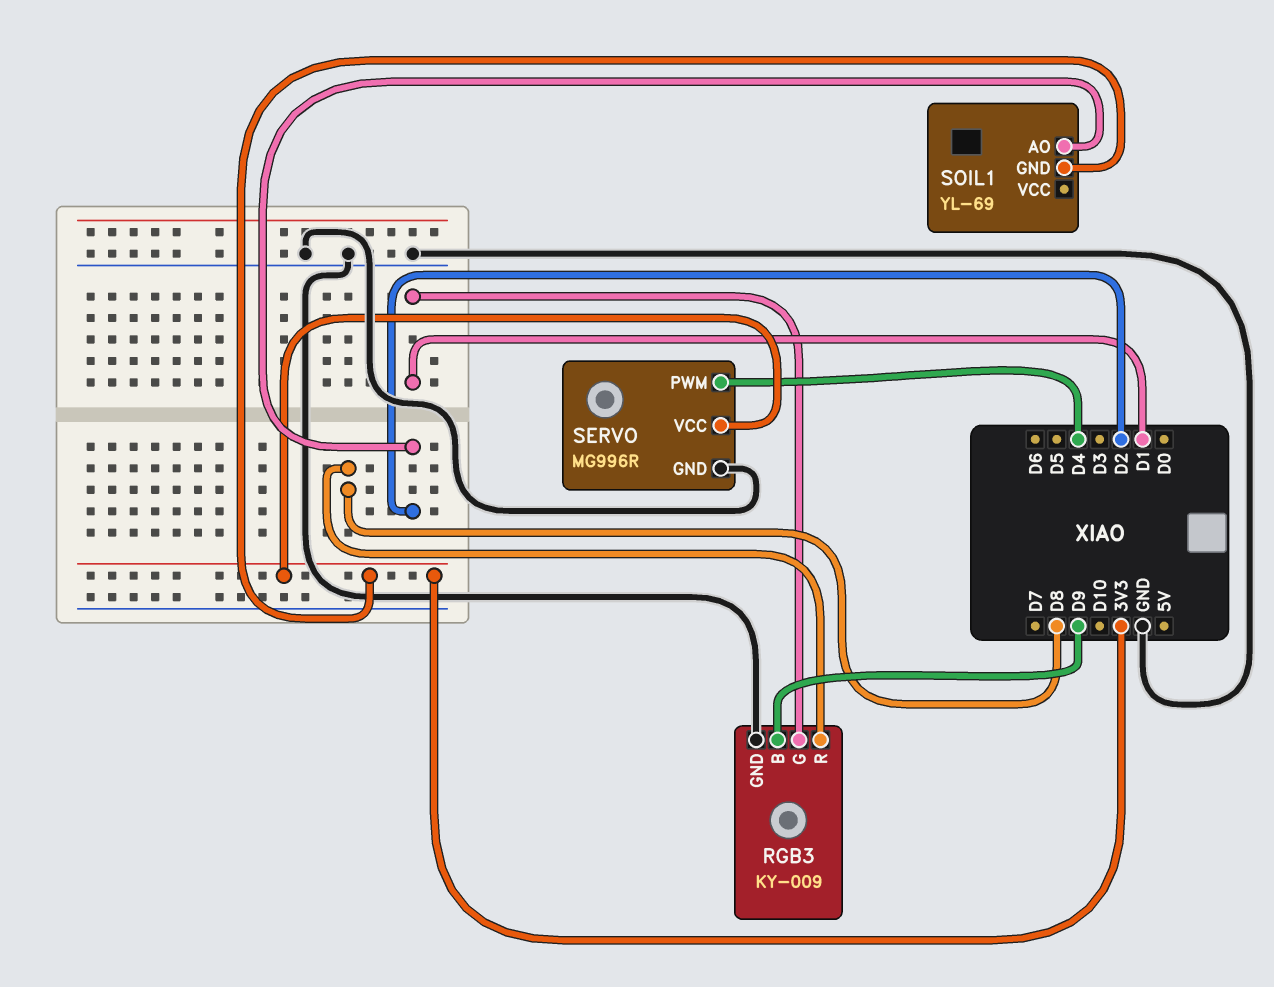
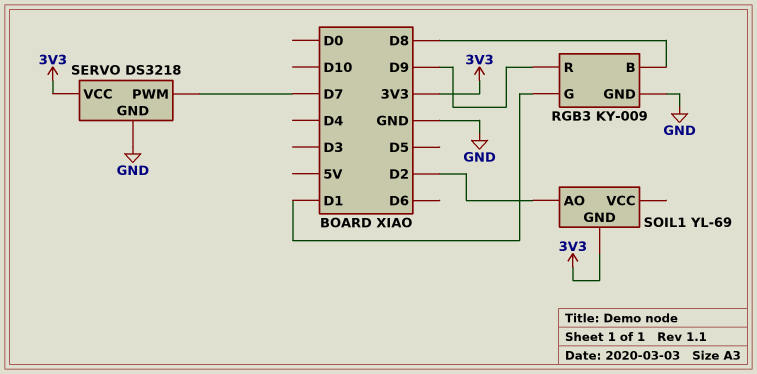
RGB3 pin B: D9 -> D8
RGB3 pin R: D8 -> D9
SERVO: MG996R -> DS3218
SERVO pin PWM: D4 -> D7

